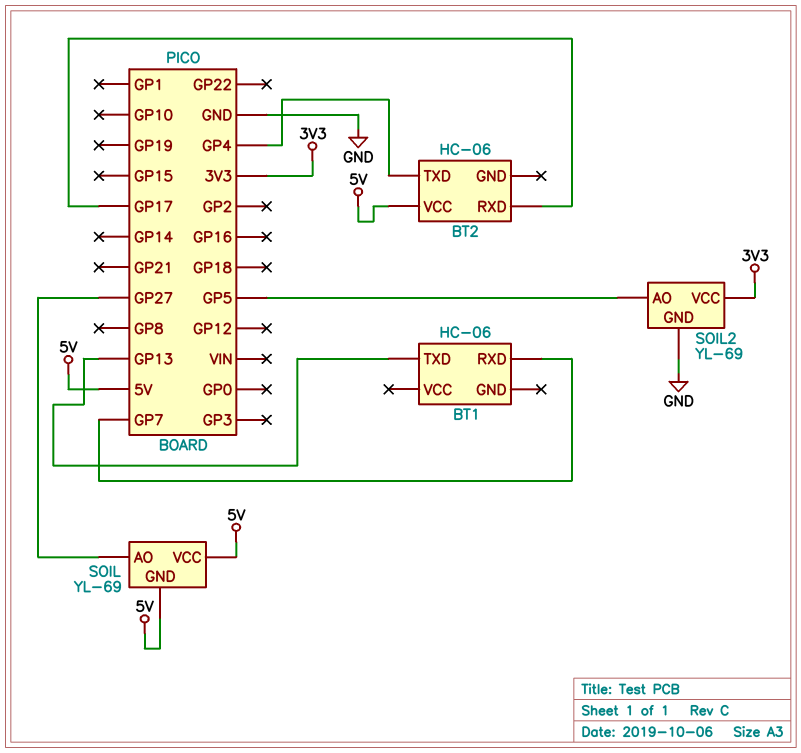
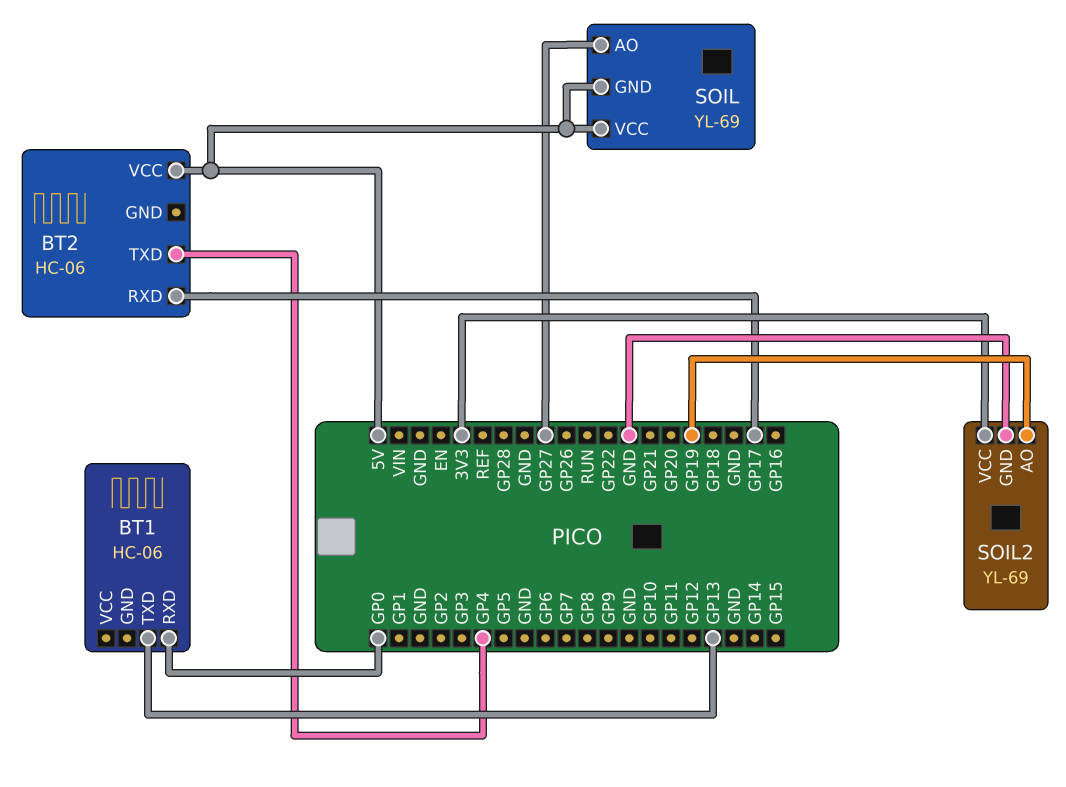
BT1 pin RXD: GP7 -> GP0
SOIL2 pin AO: GP5 -> GP19

